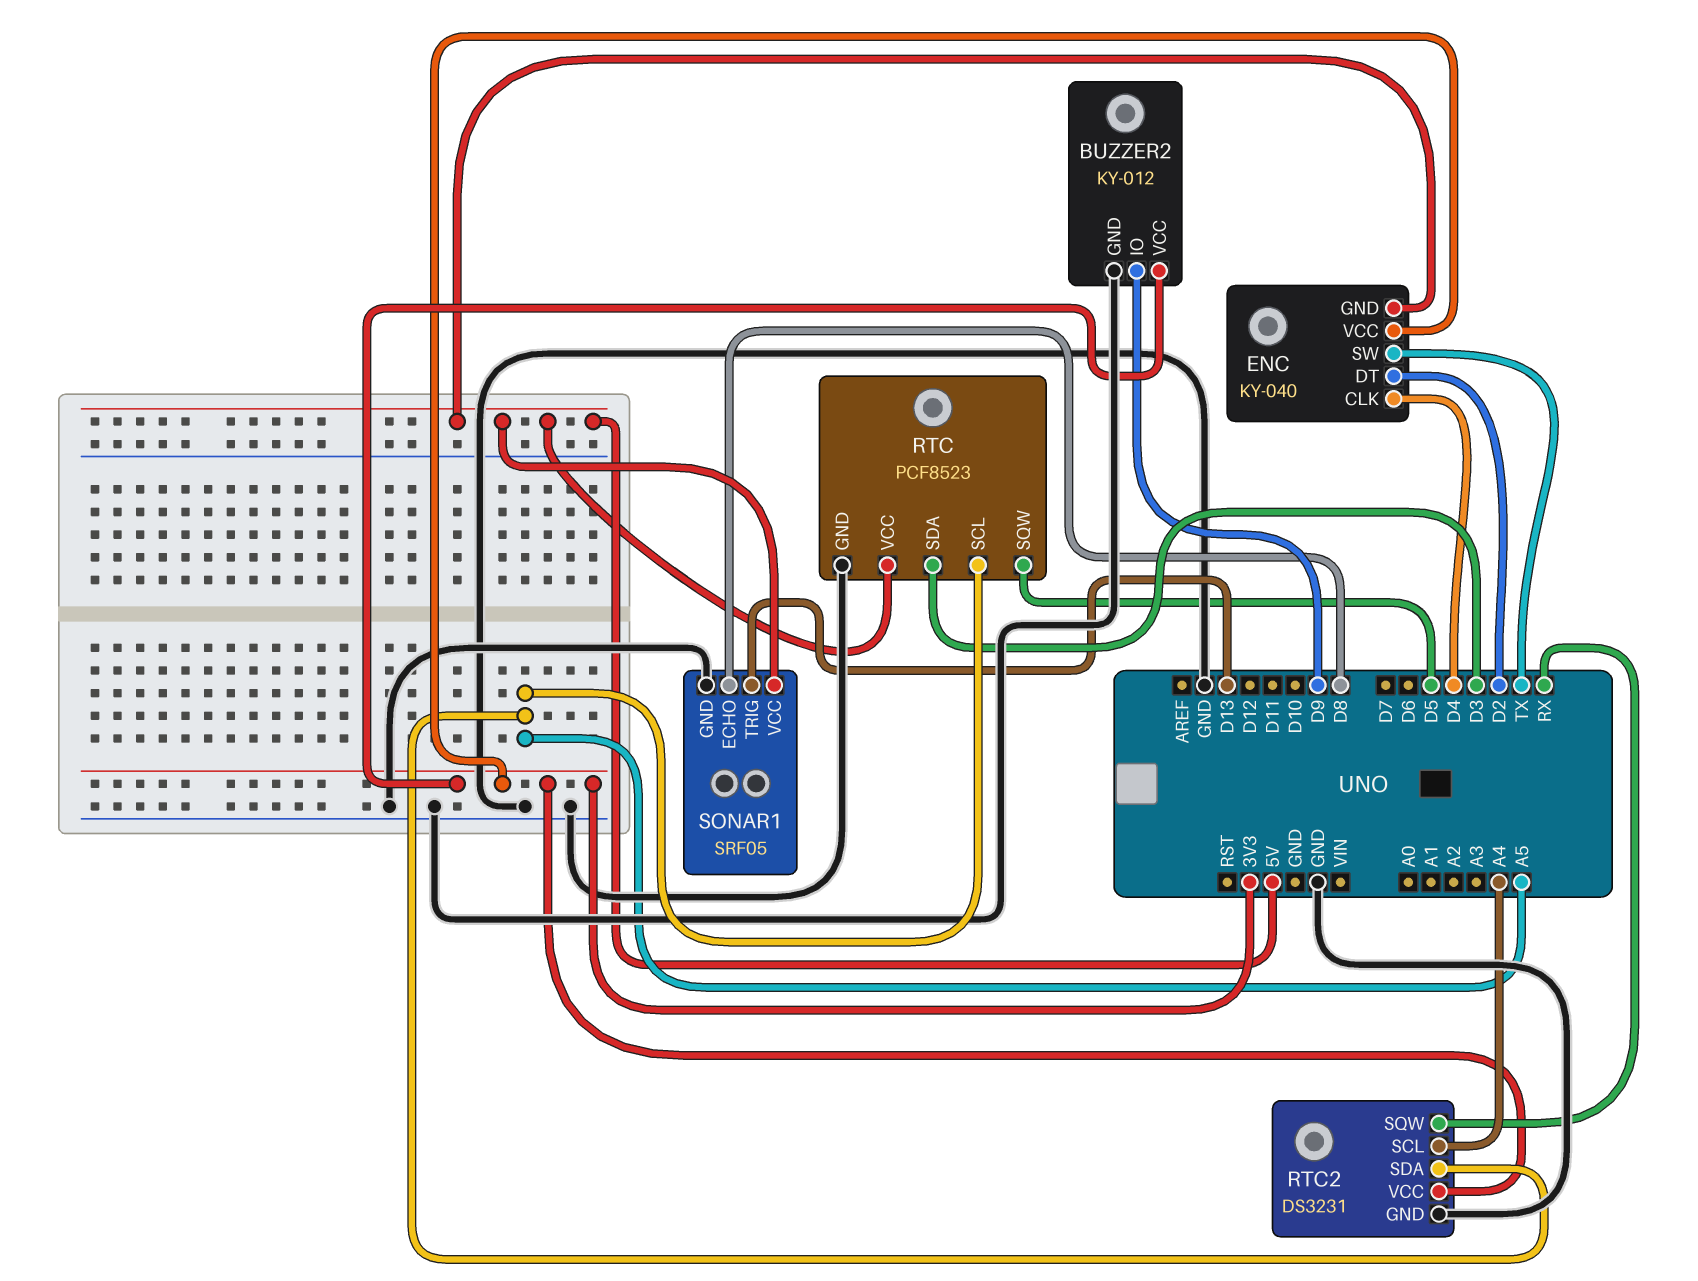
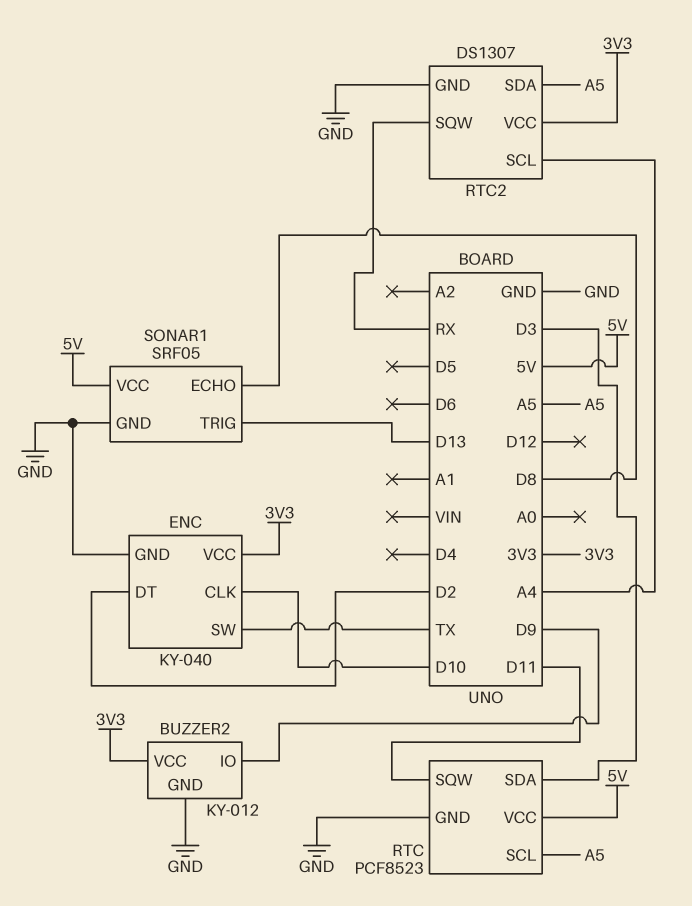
ENC pin CLK: D4 -> D10
ENC pin GND: 5V -> GND
RTC pin SQW: D5 -> D11
RTC2: DS3231 -> DS1307

